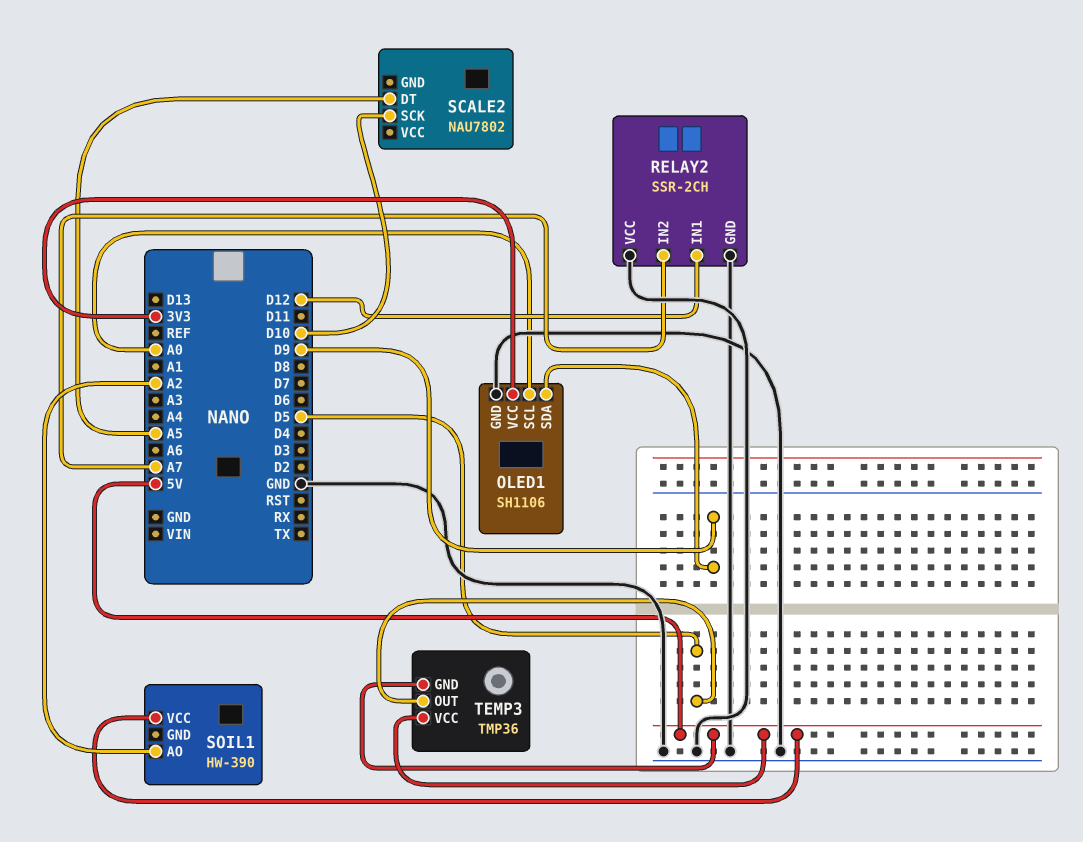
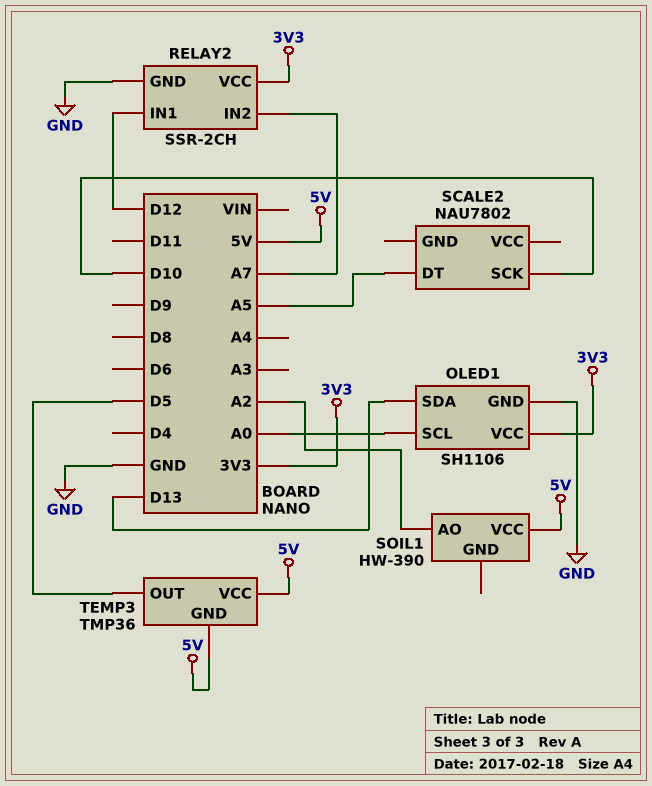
OLED1 pin SDA: D9 -> D13
RELAY2 pin VCC: GND -> 3V3

